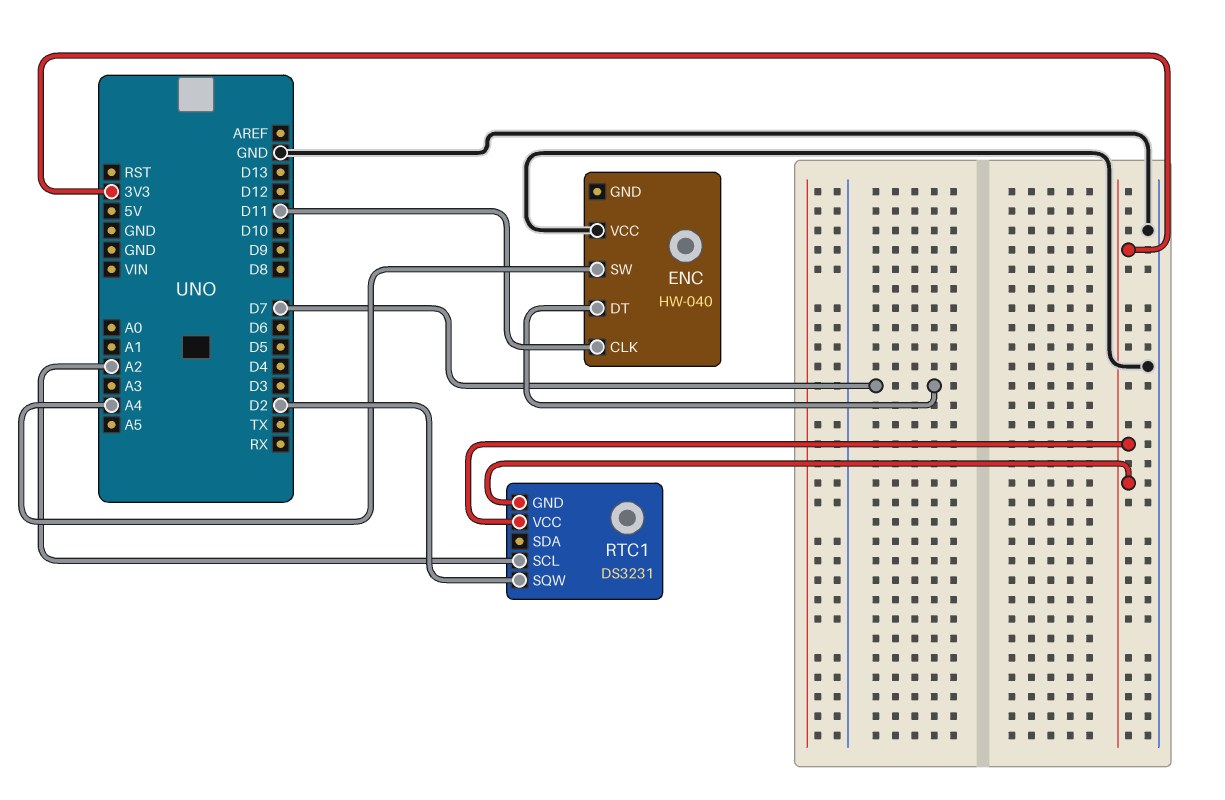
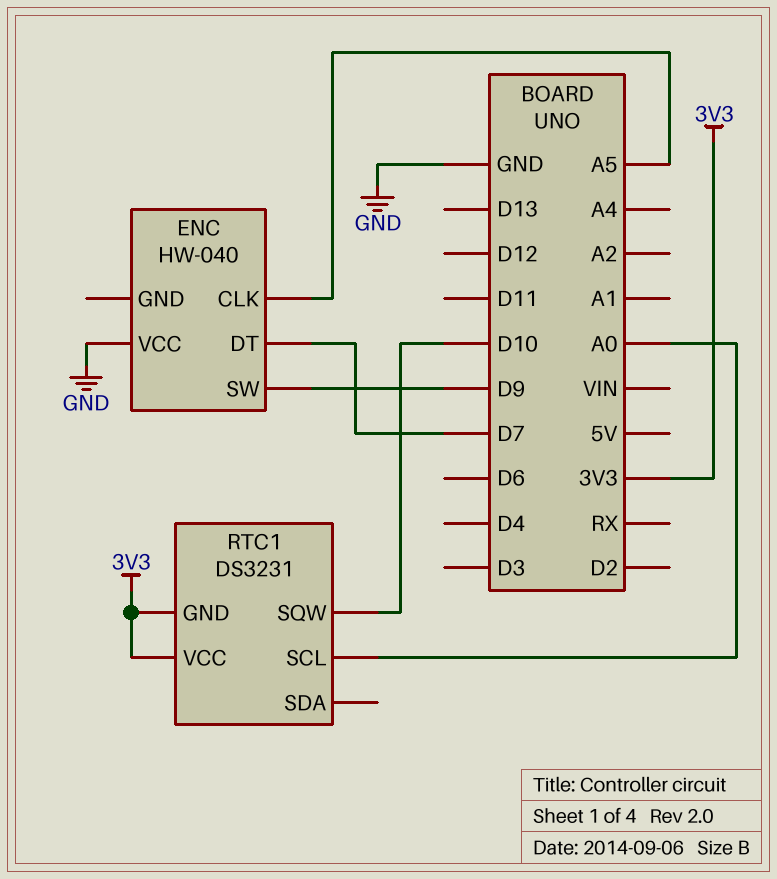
ENC pin CLK: D11 -> A5
ENC pin SW: A4 -> D9
RTC1 pin SCL: A2 -> A0
RTC1 pin SQW: D2 -> D10

